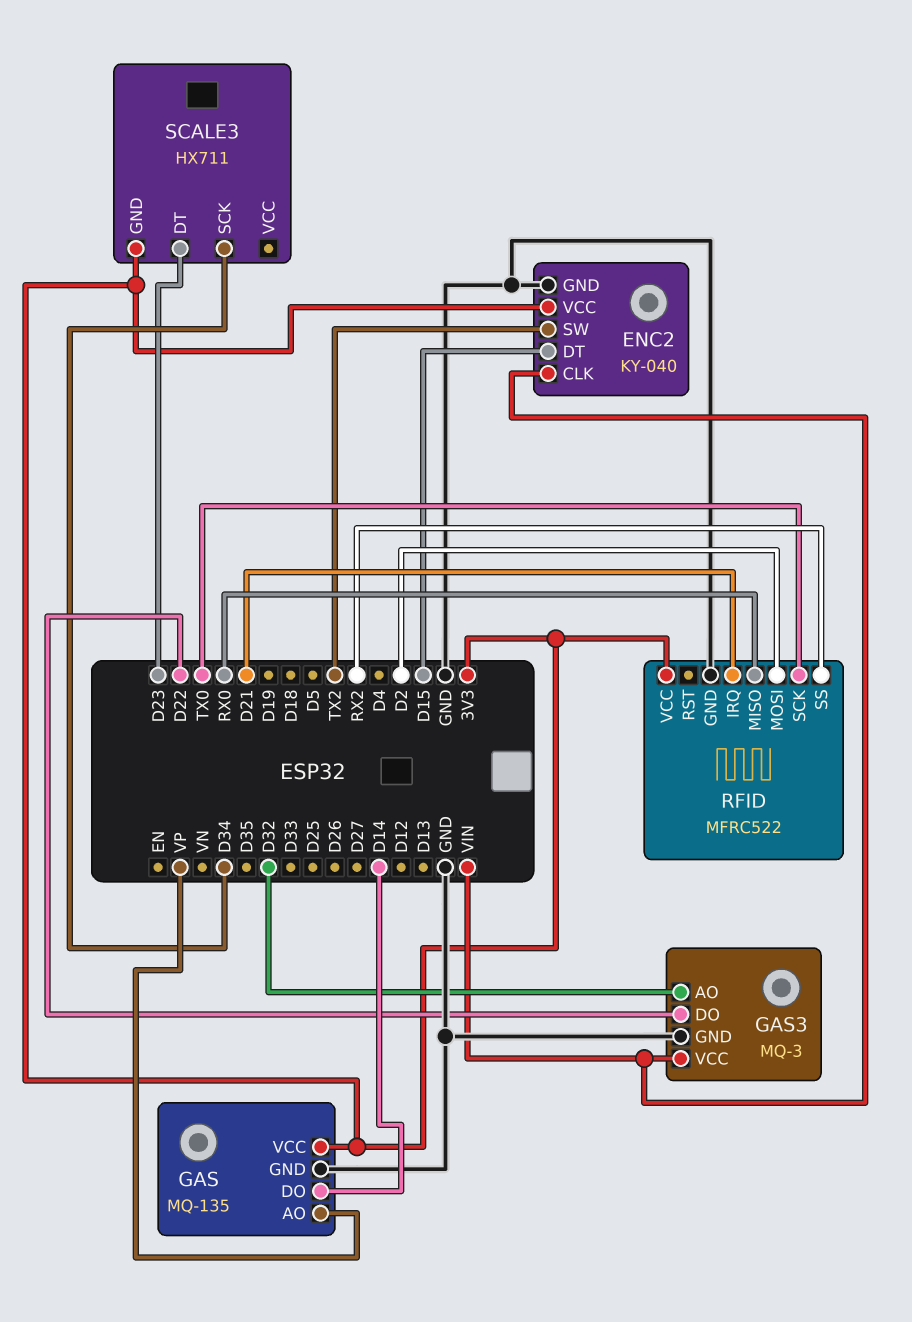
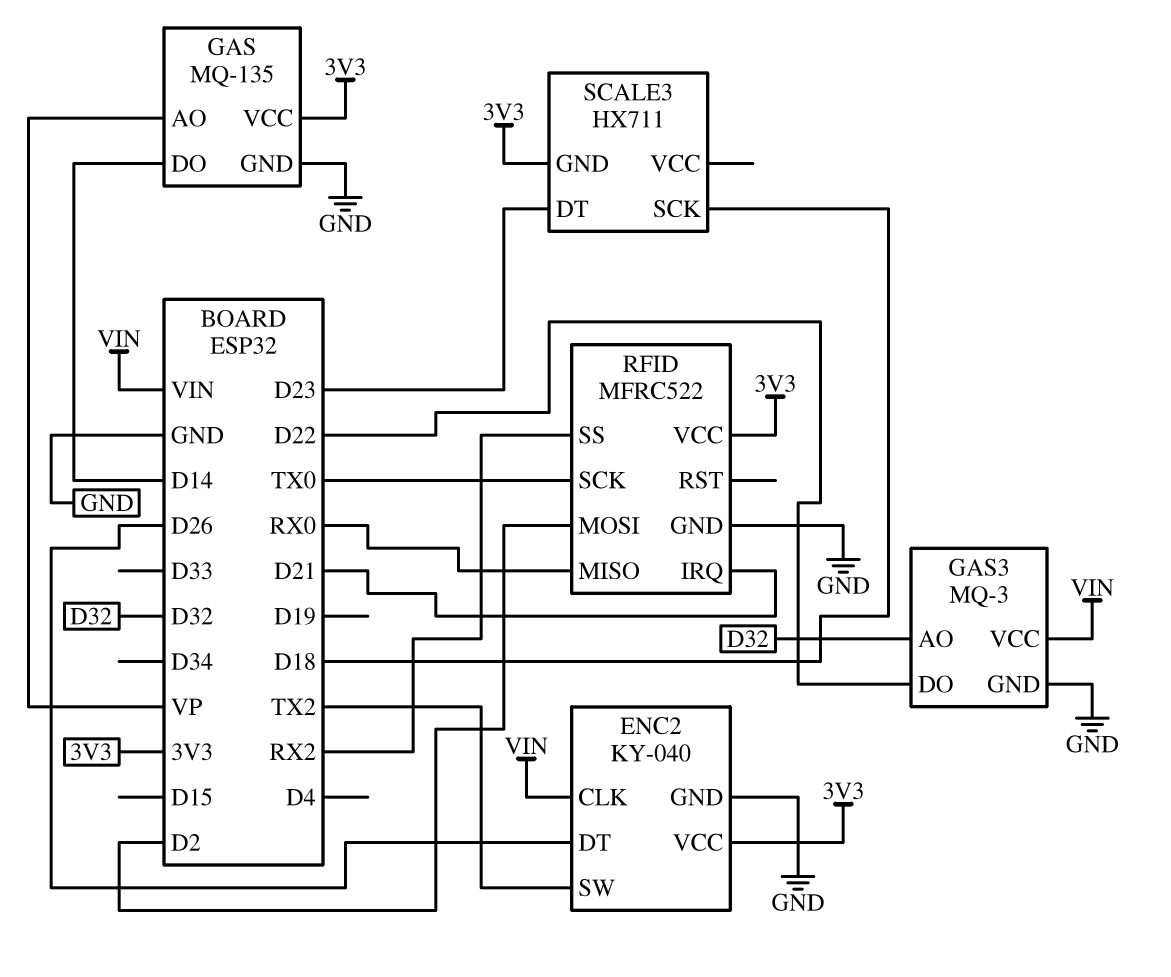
ENC2 pin DT: D15 -> D26
SCALE3 pin SCK: D34 -> D18

